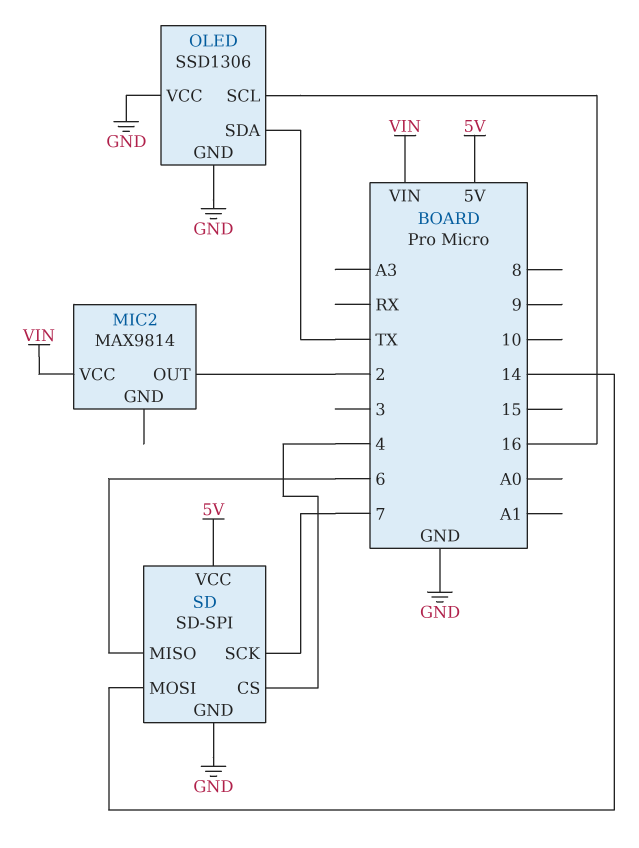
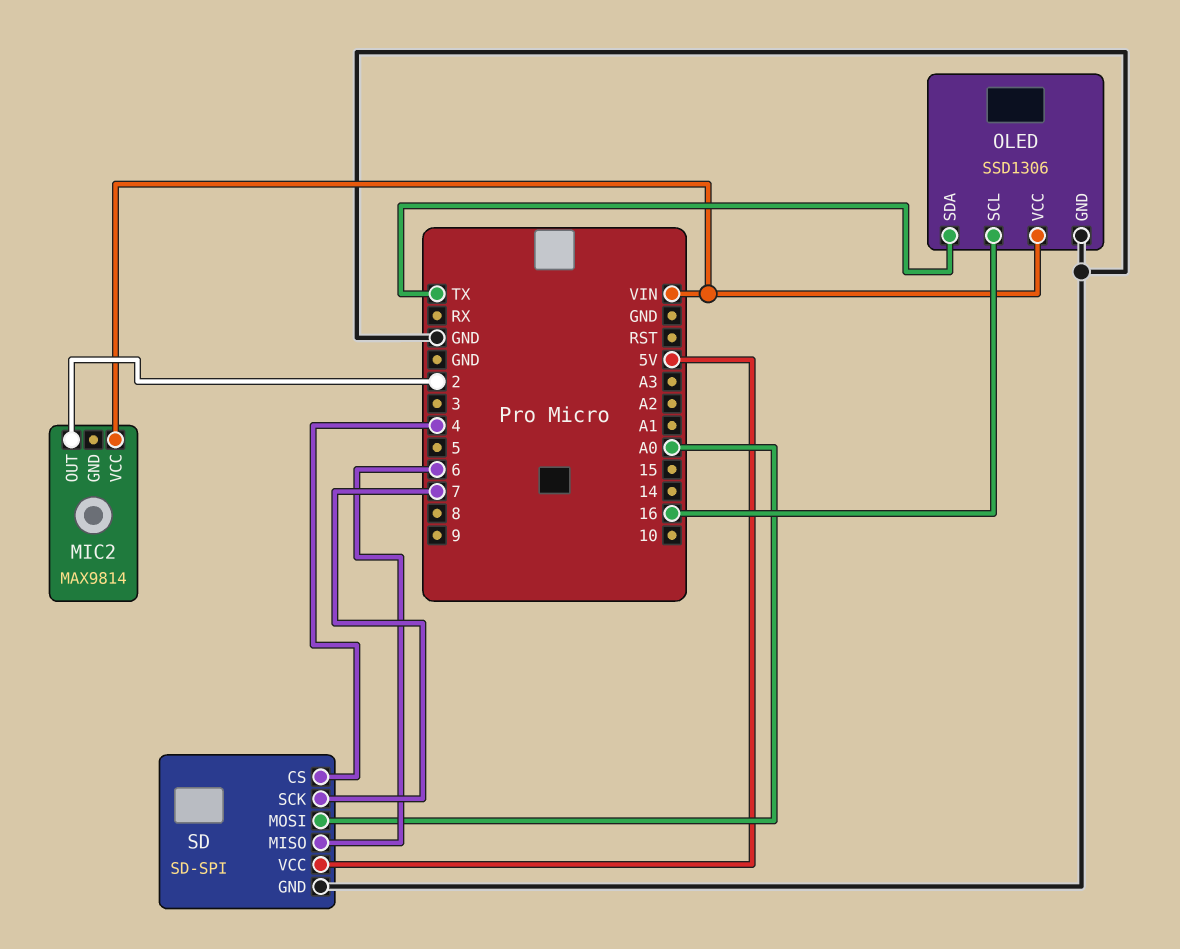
OLED pin VCC: GND -> VIN
SD pin MOSI: 14 -> A0

